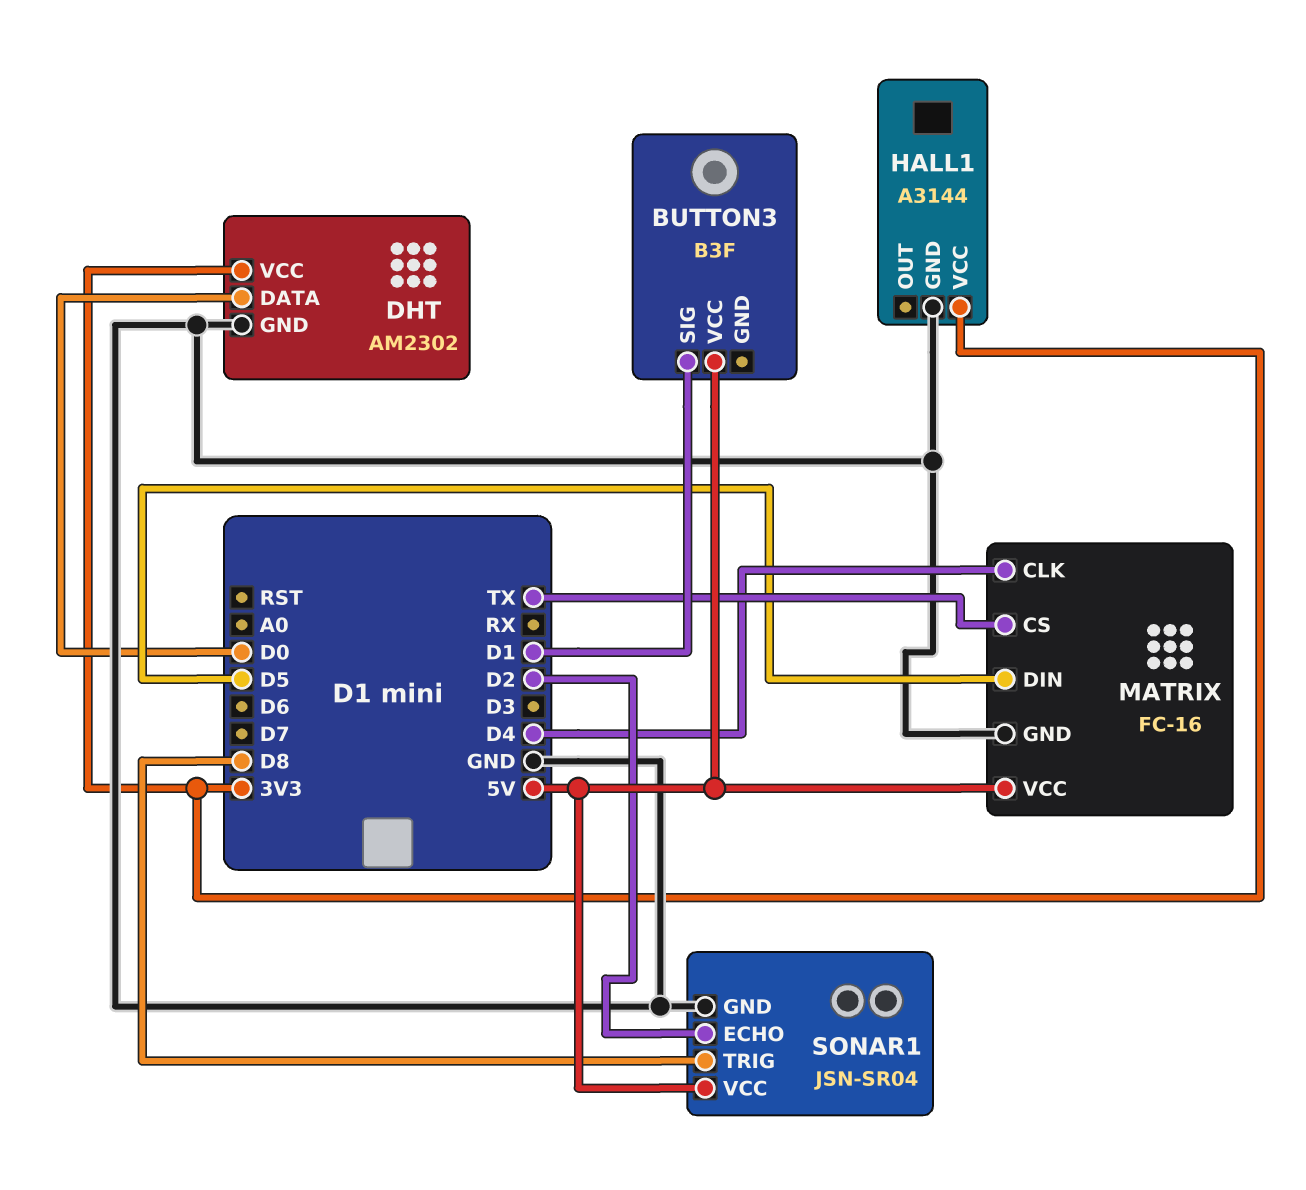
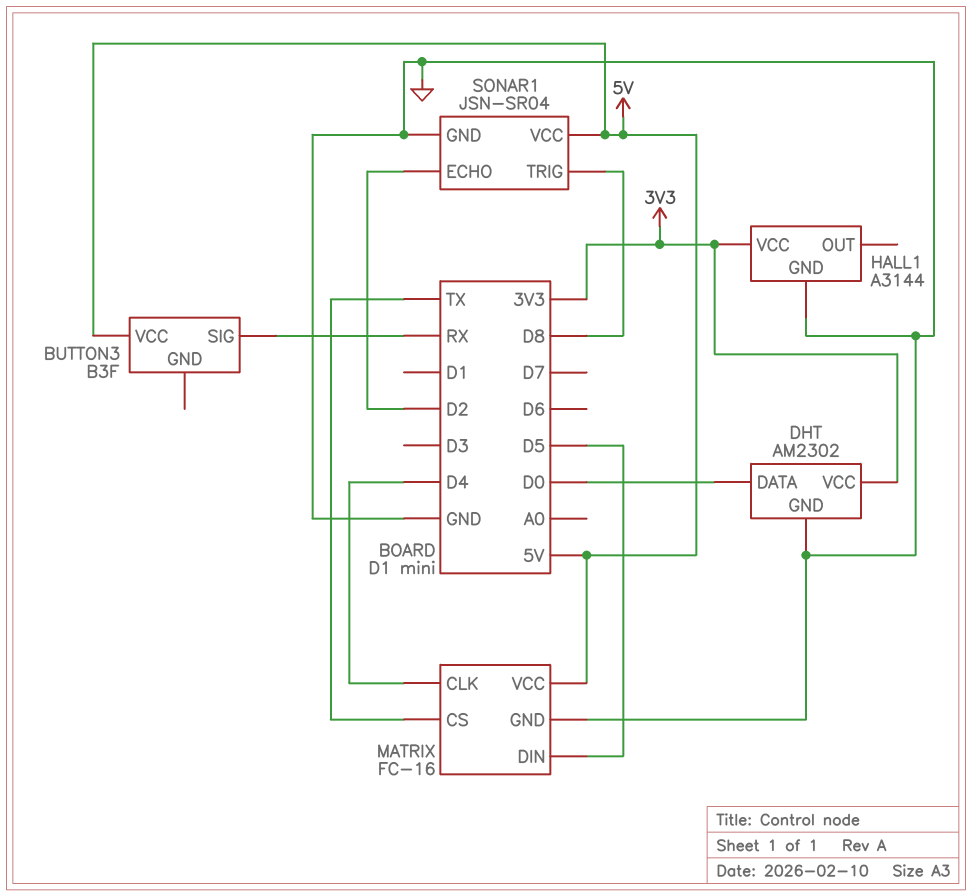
BUTTON3 pin SIG: D1 -> RX

